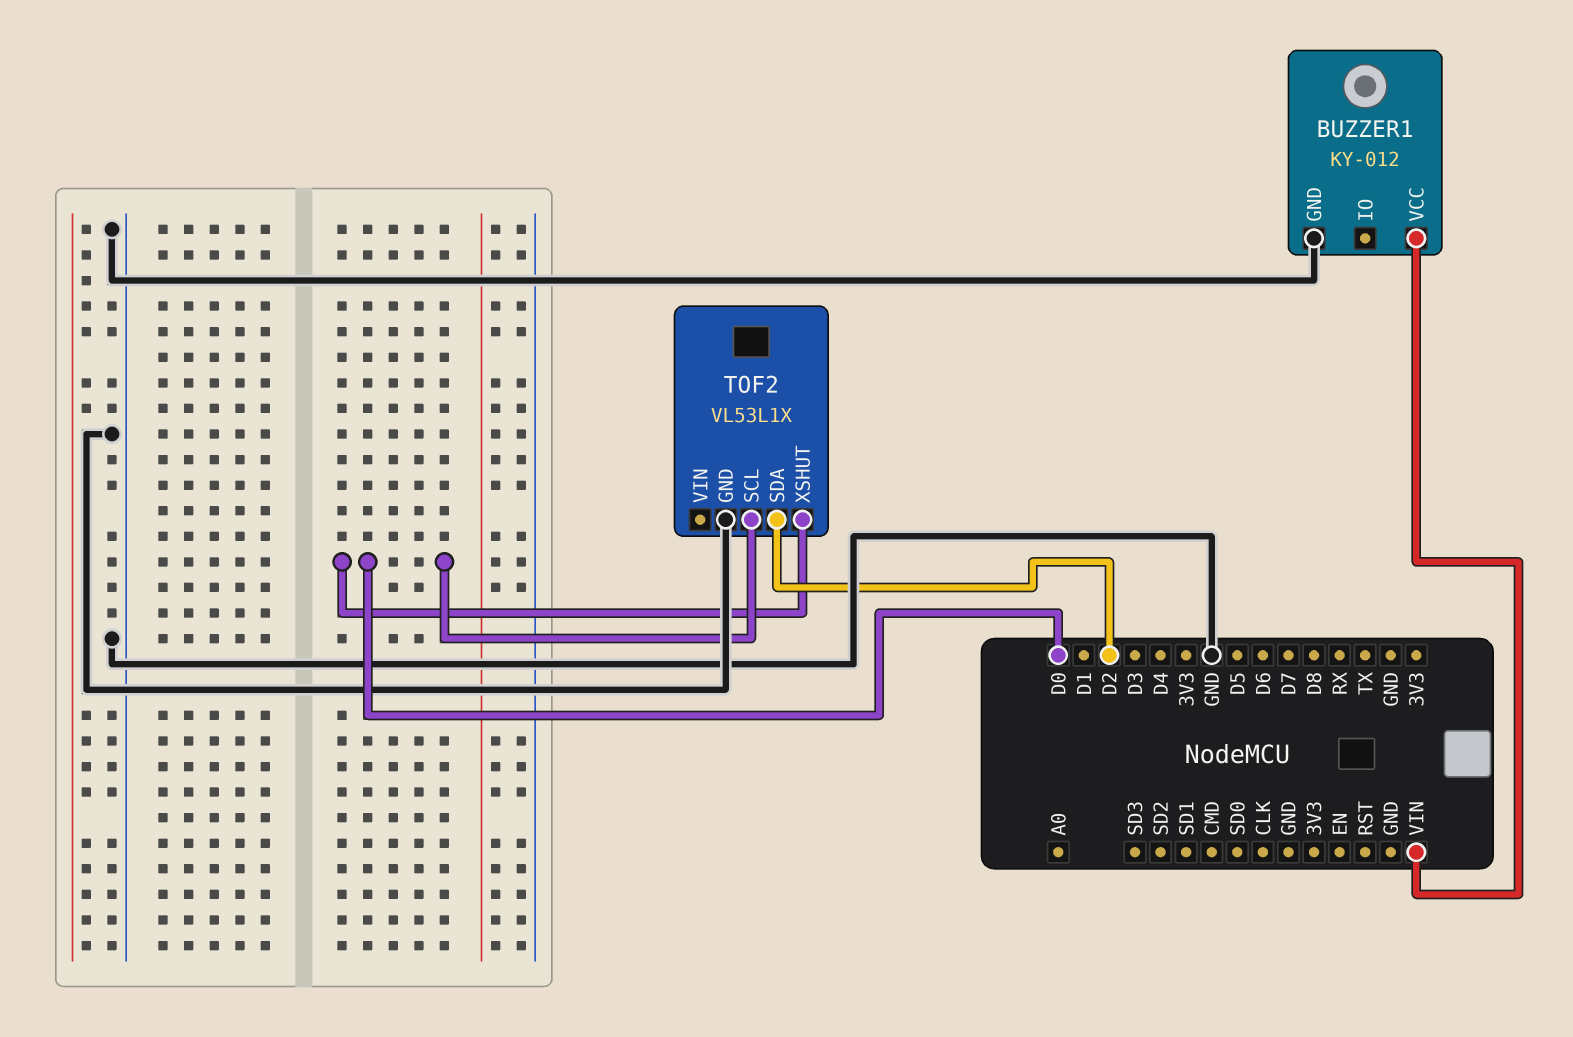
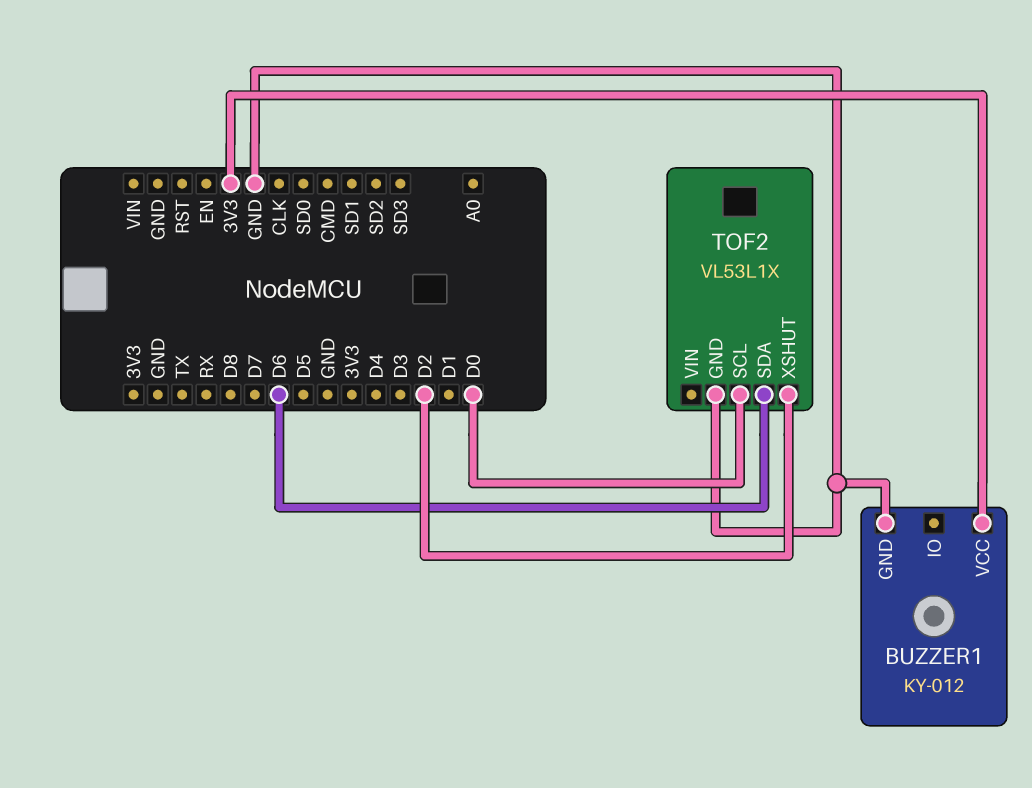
BUZZER1 pin VCC: VIN -> 3V3
TOF2 pin SDA: D2 -> D6
TOF2 pin XSHUT: D0 -> D2

